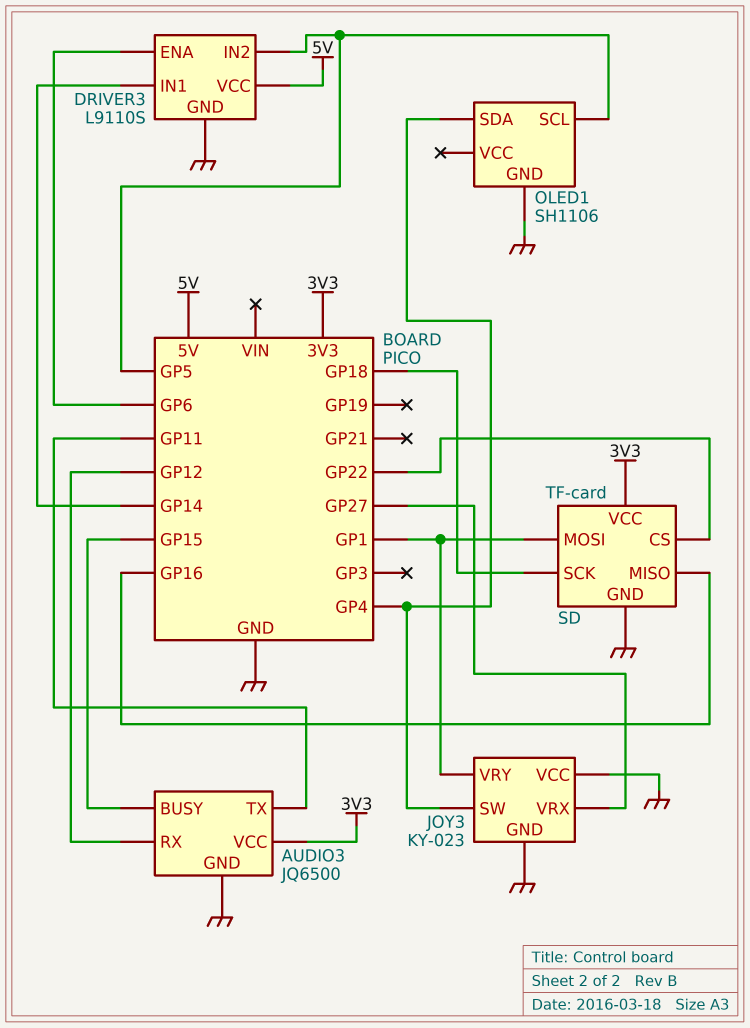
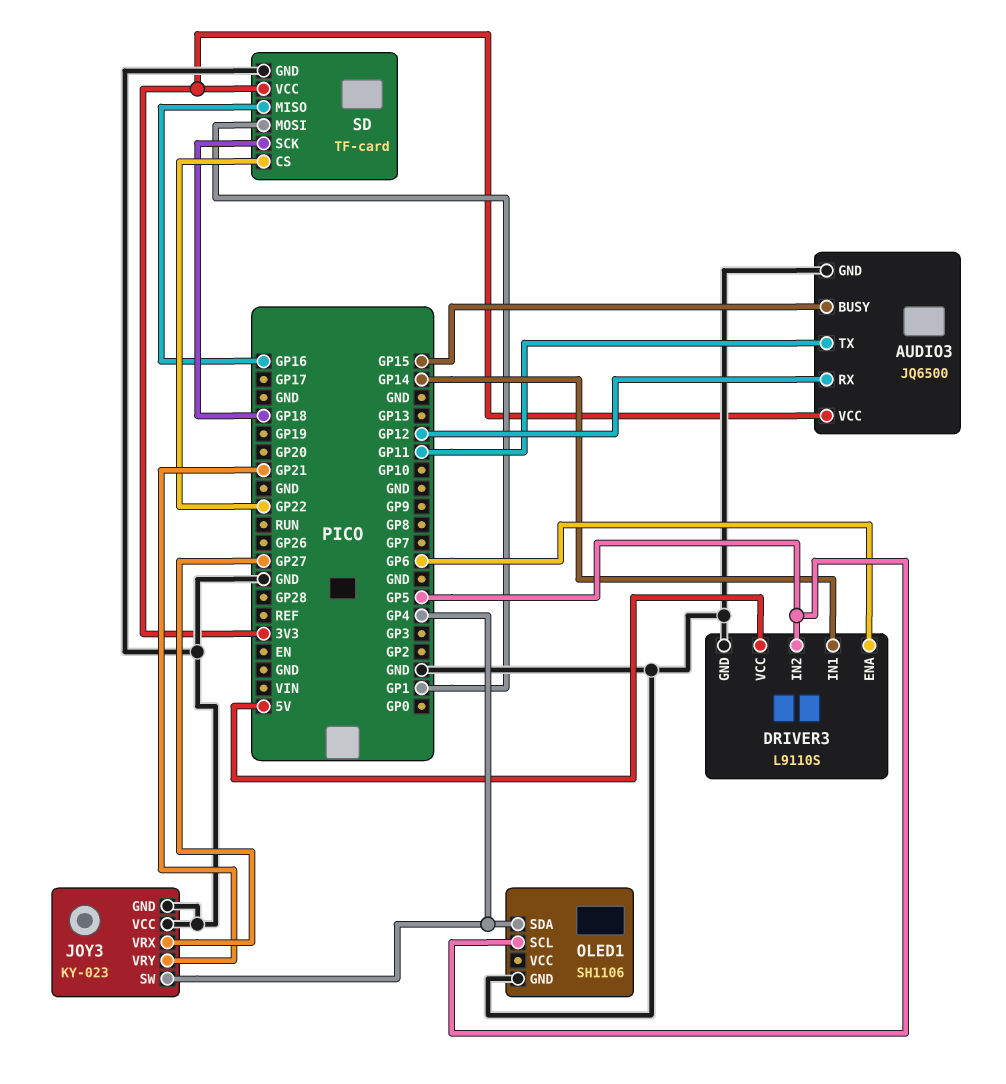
JOY3 pin VRY: GP1 -> GP21

